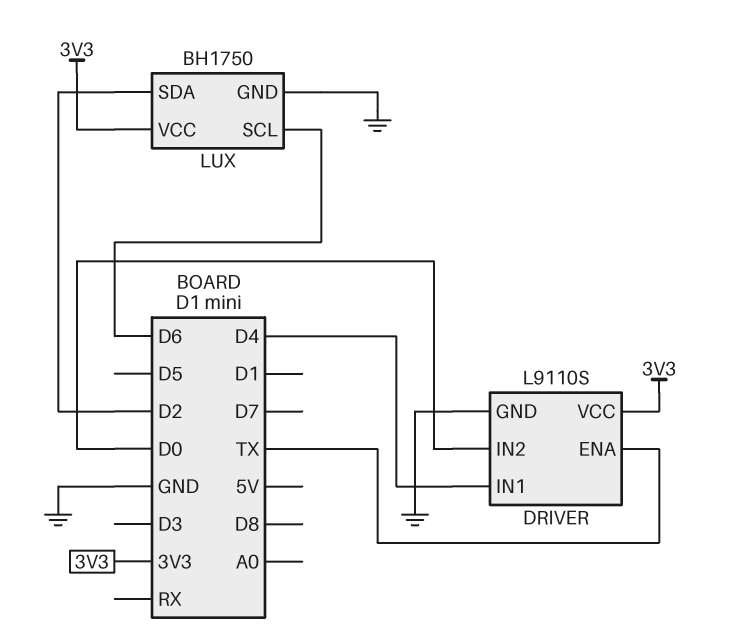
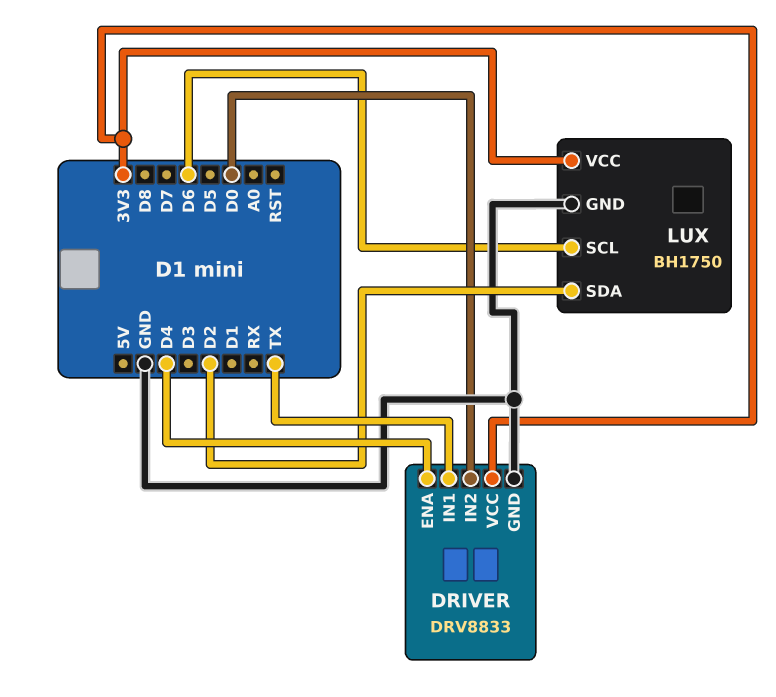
DRIVER: L9110S -> DRV8833
DRIVER pin ENA: TX -> D4
DRIVER pin IN1: D4 -> TX

